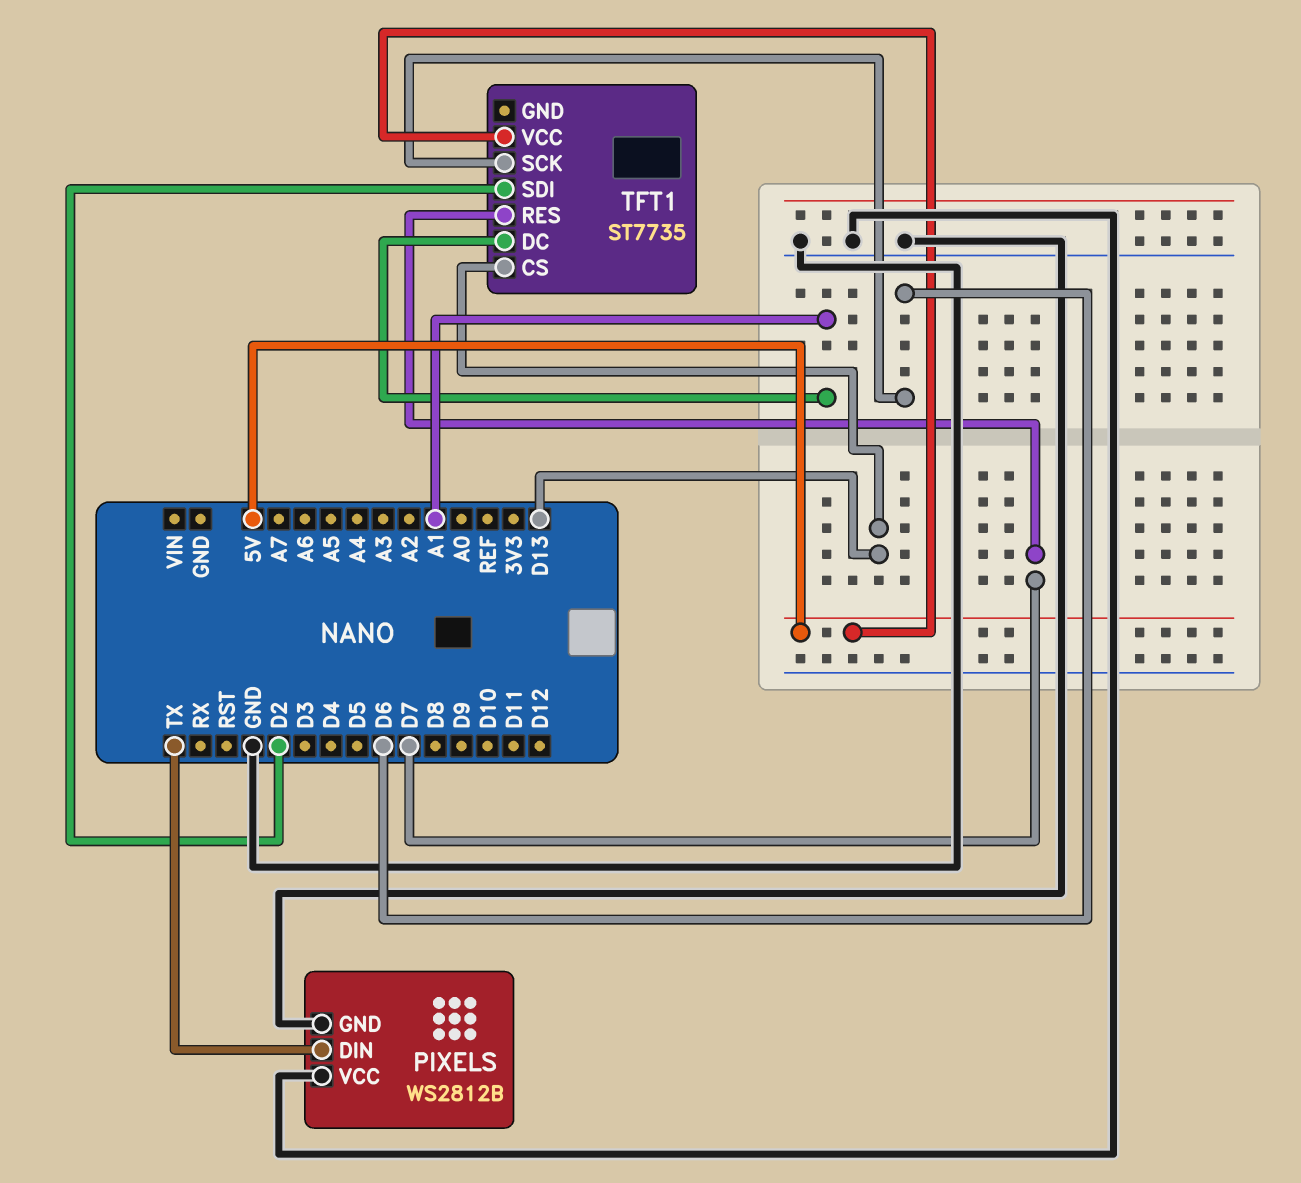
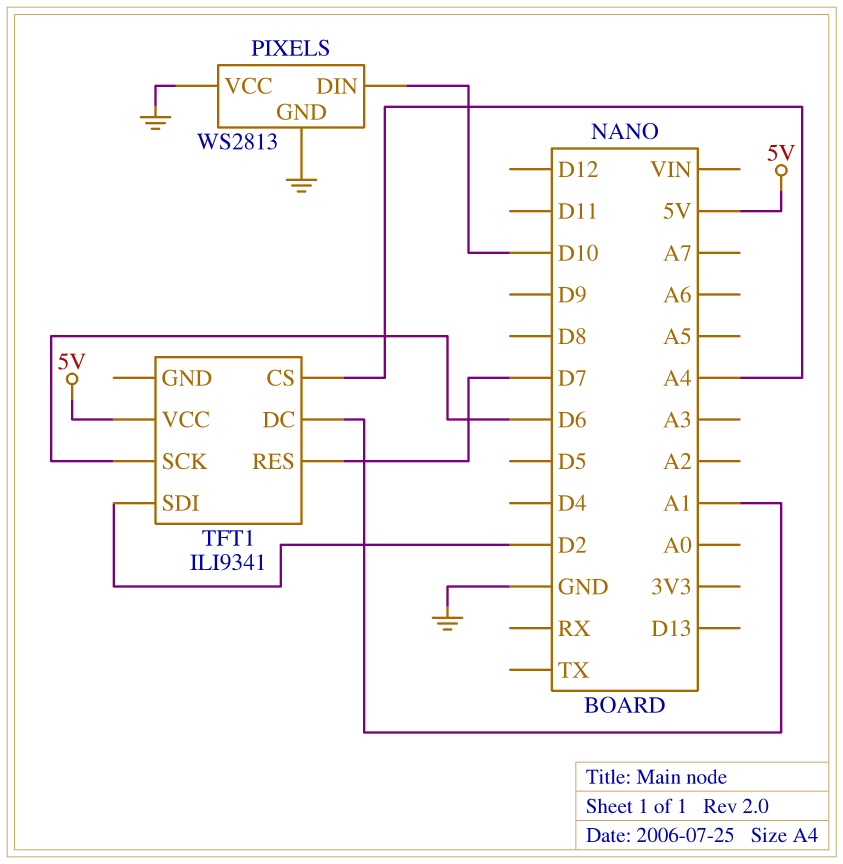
PIXELS: WS2812B -> WS2813
PIXELS pin DIN: TX -> D10
TFT1: ST7735 -> ILI9341
TFT1 pin CS: D13 -> A4

